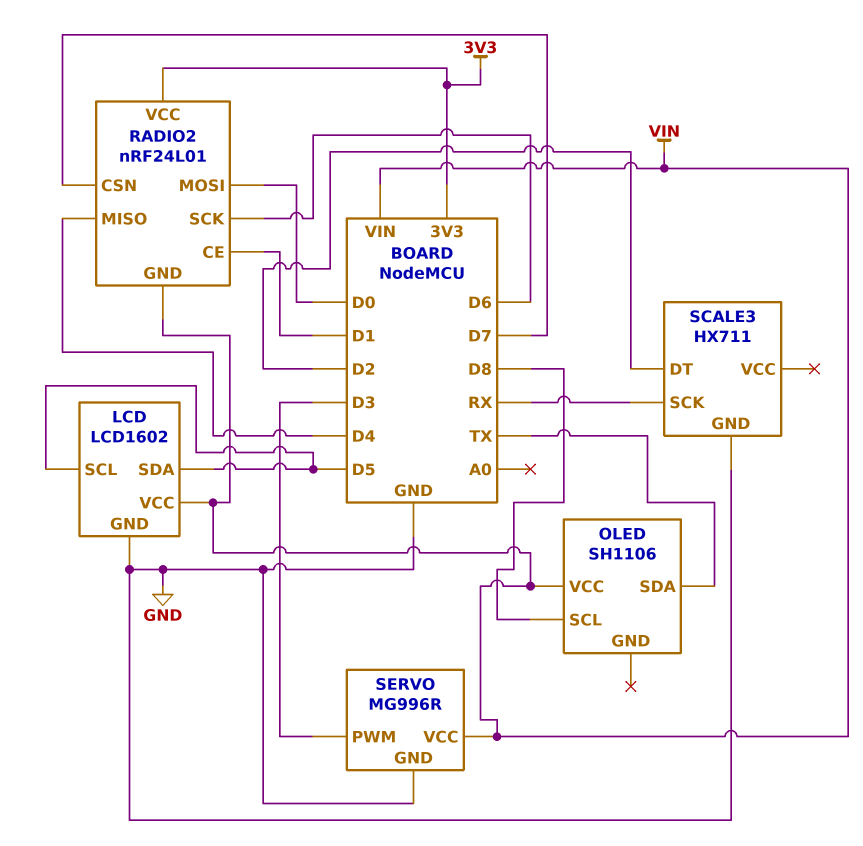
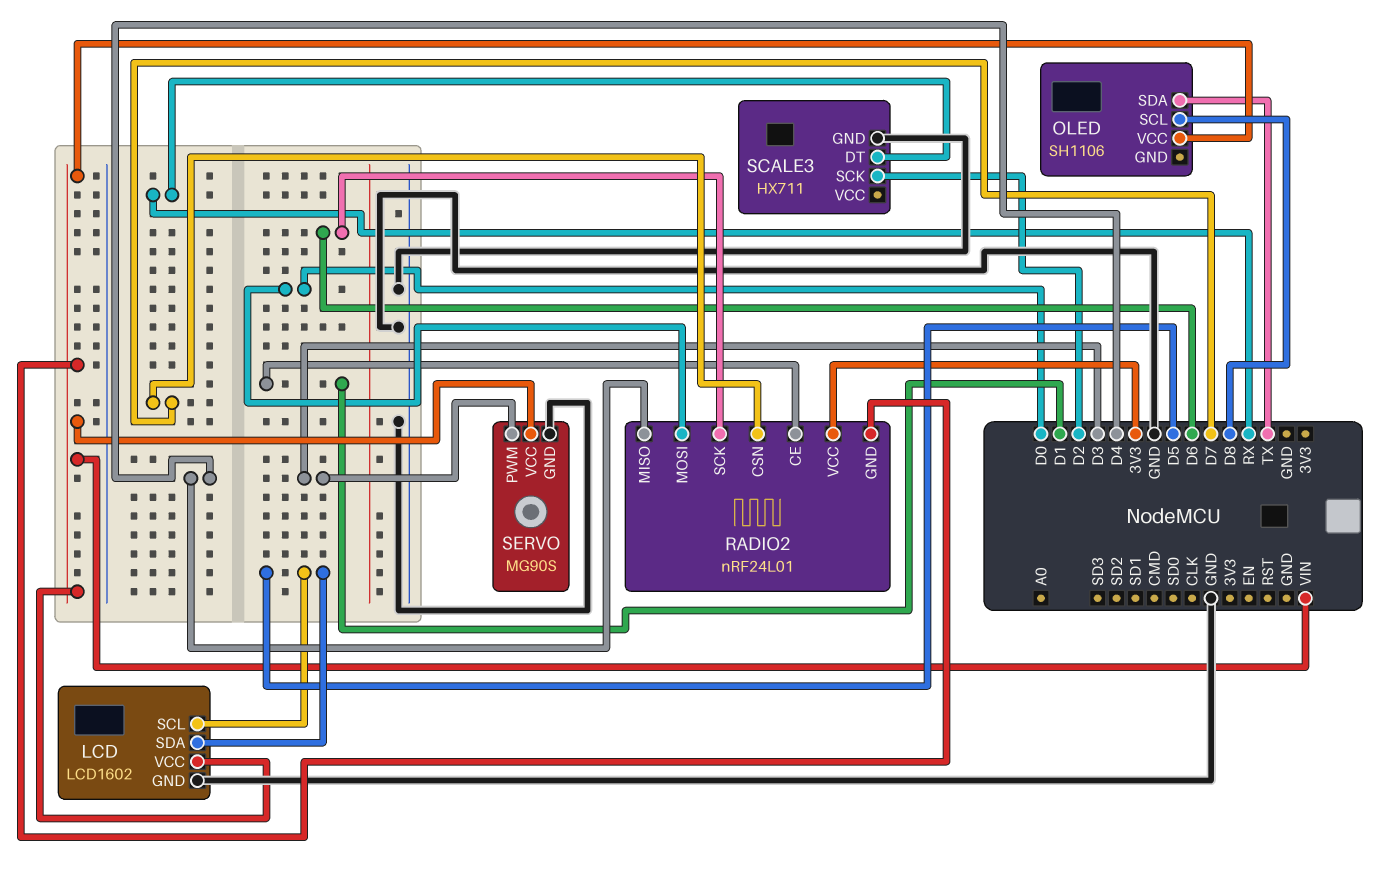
SCALE3 pin DT: D2 -> RX
SCALE3 pin SCK: RX -> D2
SERVO: MG996R -> MG90S

